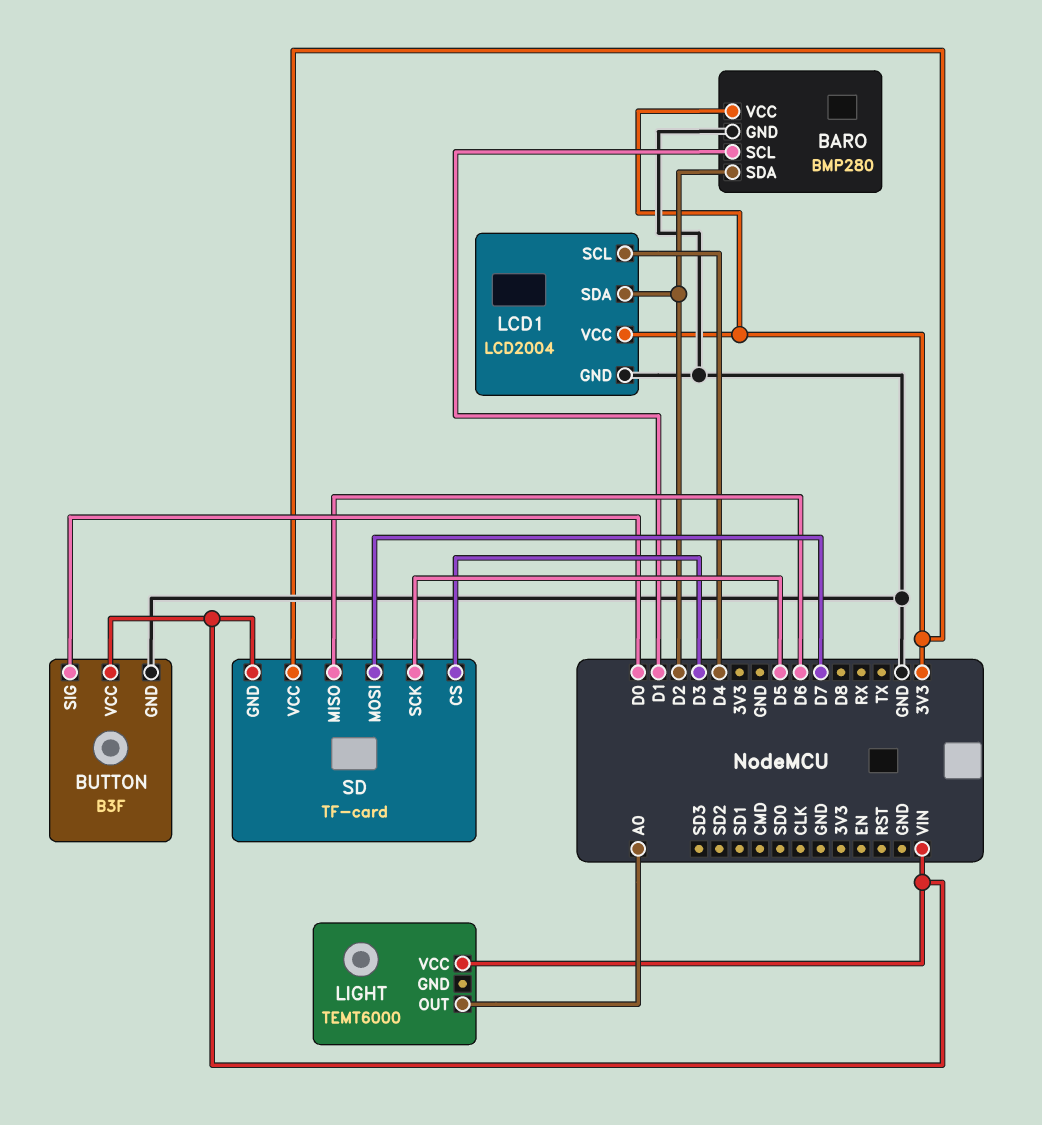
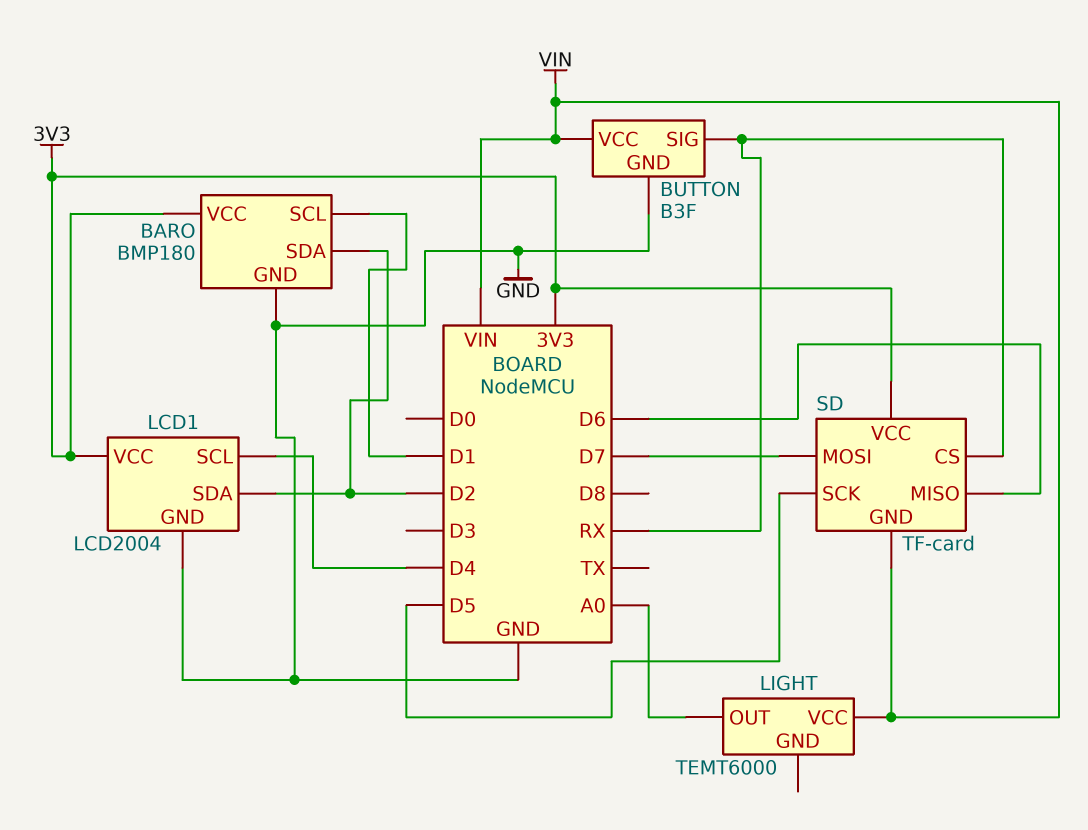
BARO: BMP280 -> BMP180
BUTTON pin SIG: D0 -> RX
SD pin CS: D3 -> RX

